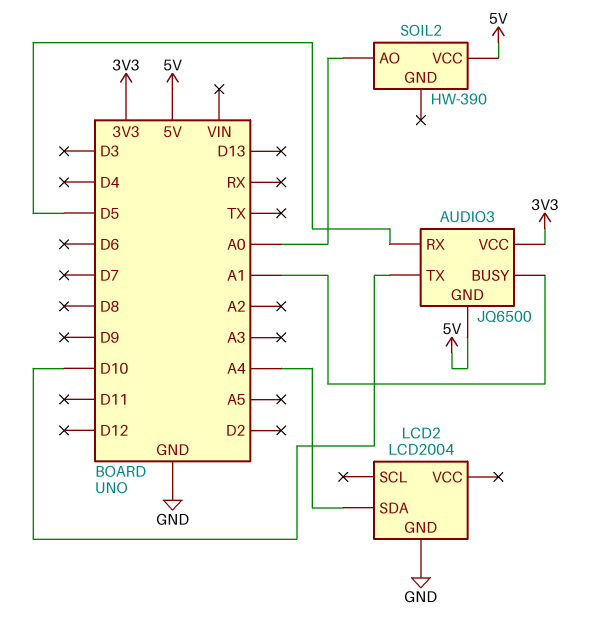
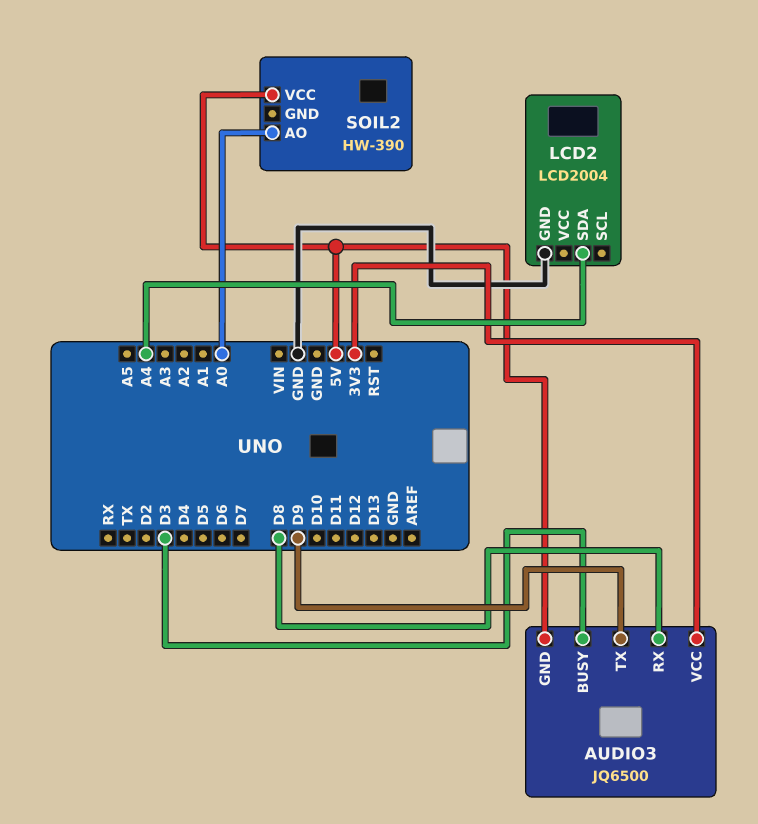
AUDIO3 pin BUSY: A1 -> D3
AUDIO3 pin RX: D5 -> D8
AUDIO3 pin TX: D10 -> D9

